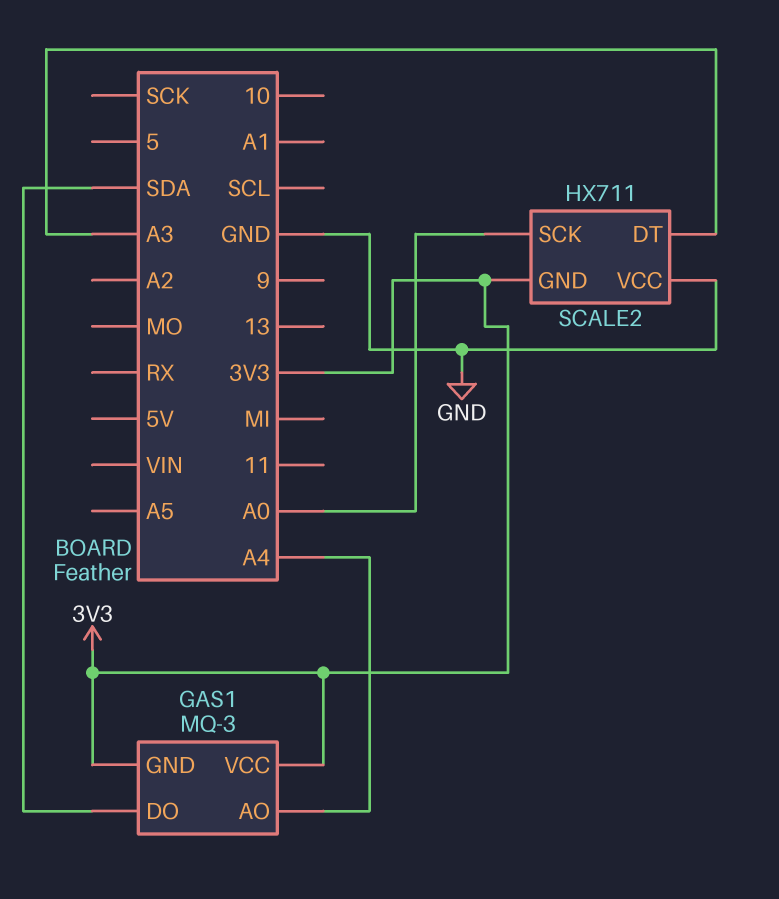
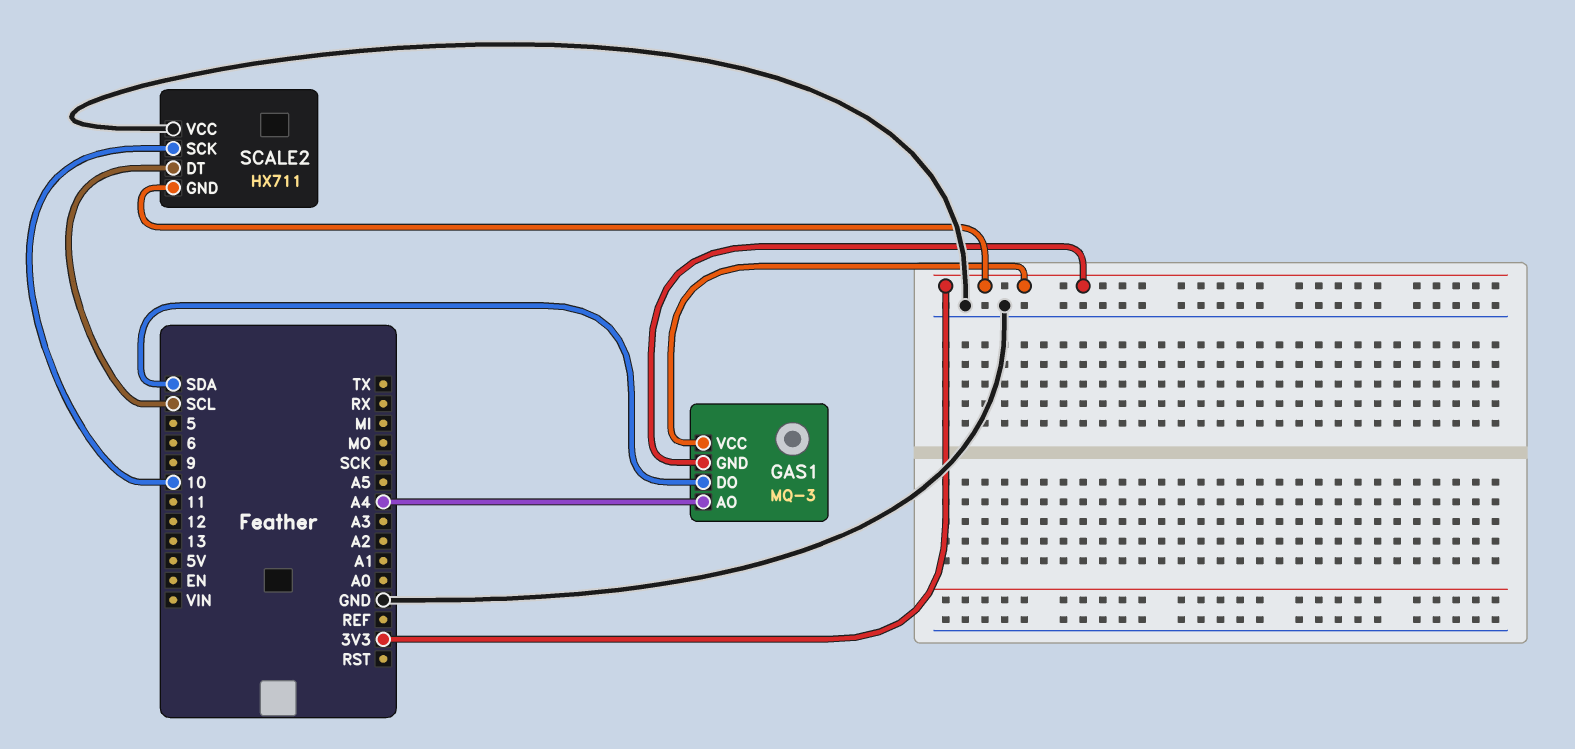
SCALE2 pin DT: A3 -> SCL
SCALE2 pin SCK: A0 -> 10

